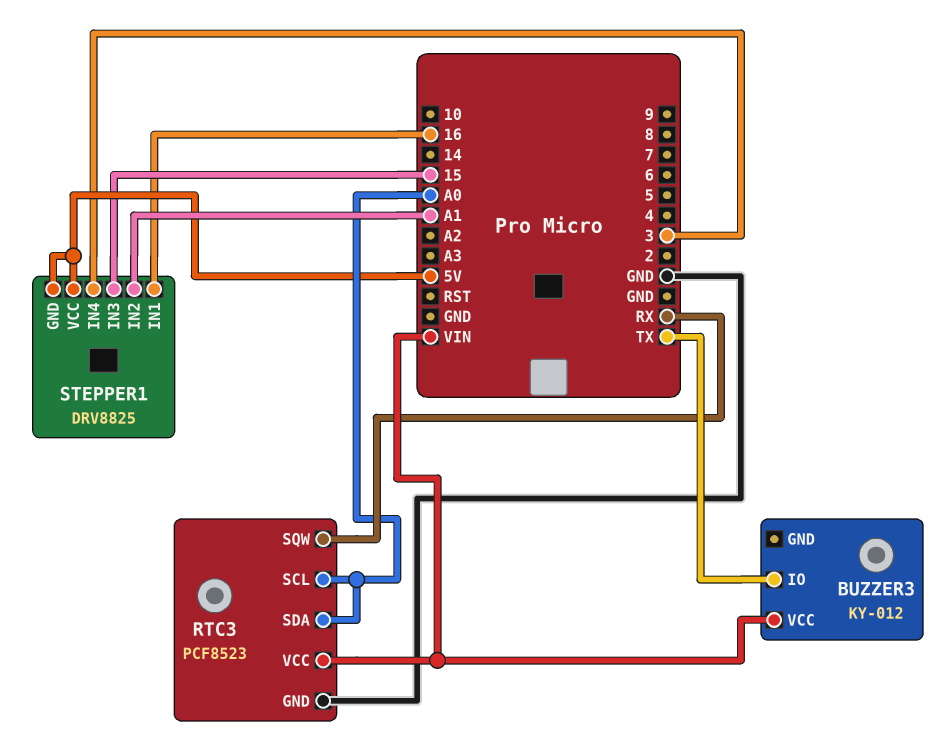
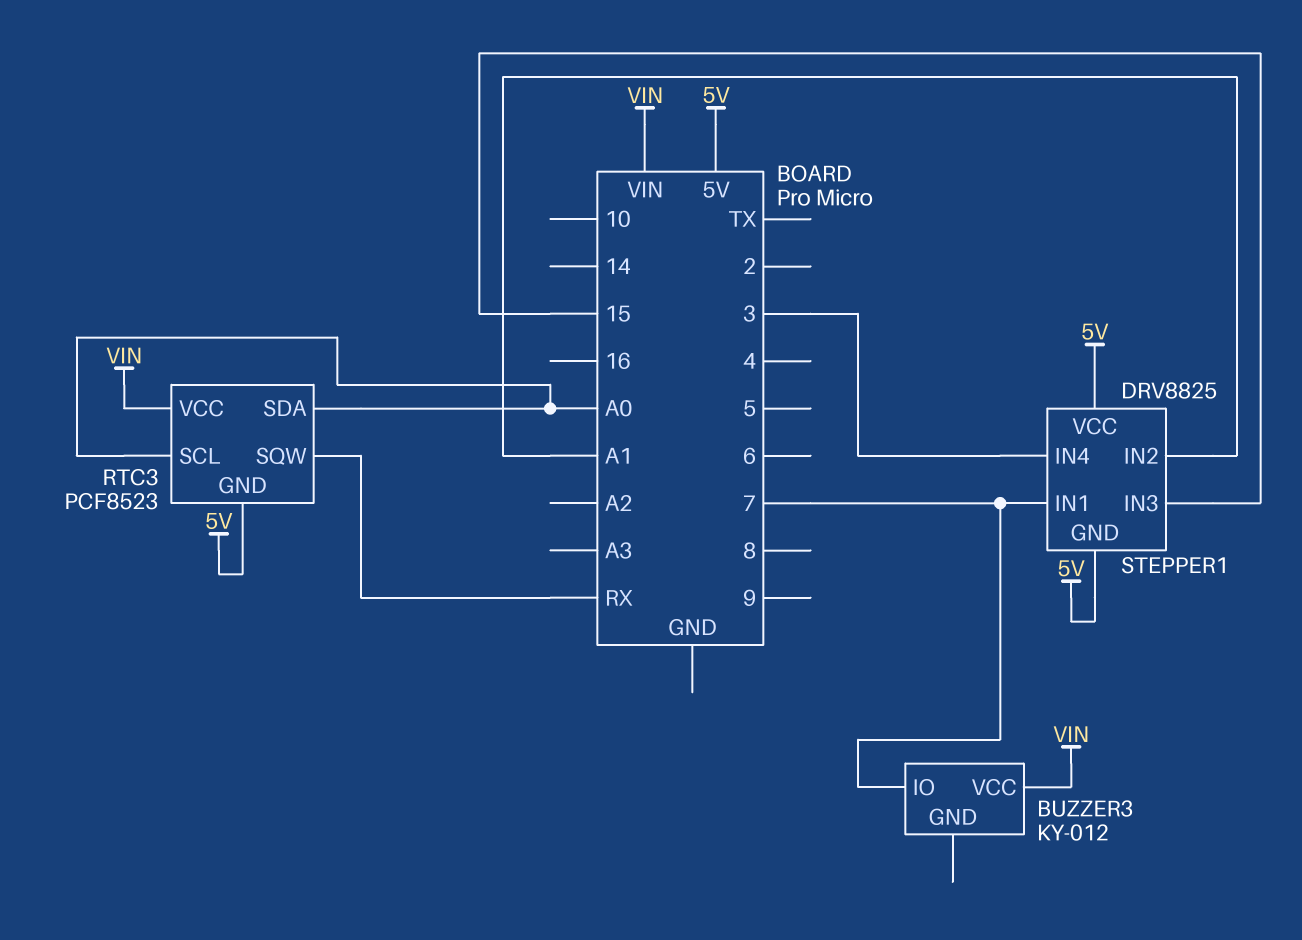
BUZZER3 pin IO: TX -> 7
RTC3 pin GND: GND -> 5V
STEPPER1 pin IN1: 16 -> 7

